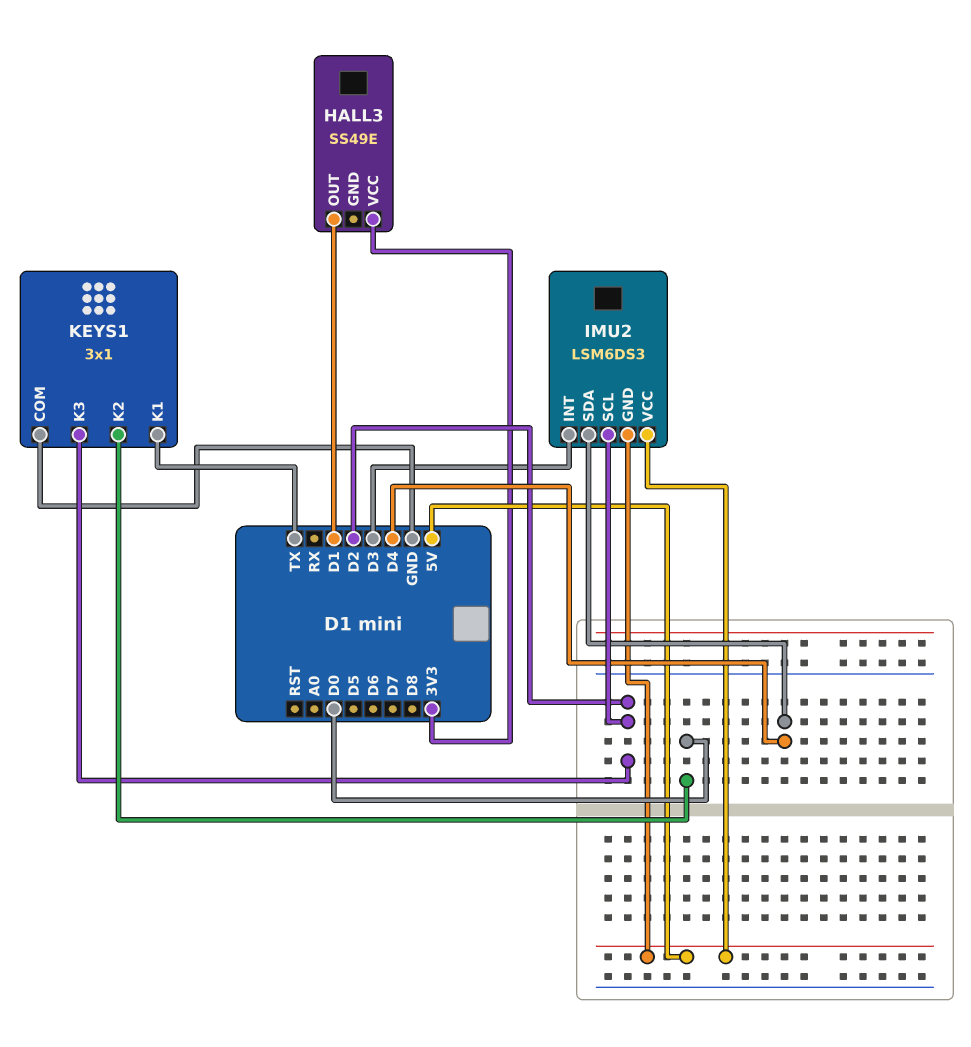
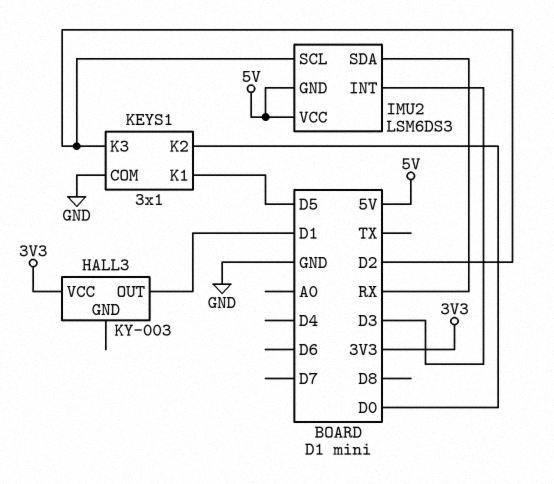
HALL3: SS49E -> KY-003
IMU2 pin SDA: D4 -> RX
KEYS1 pin K1: TX -> D5

